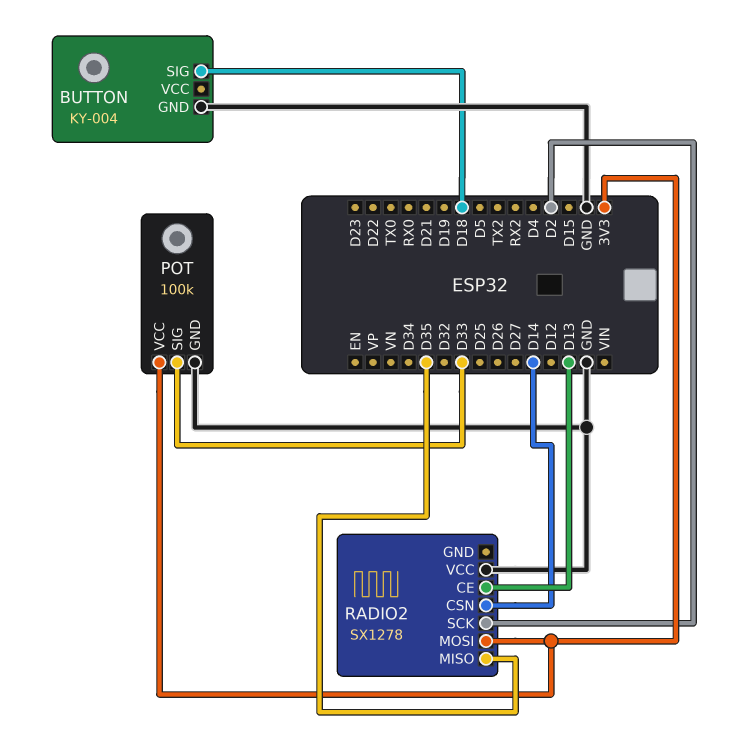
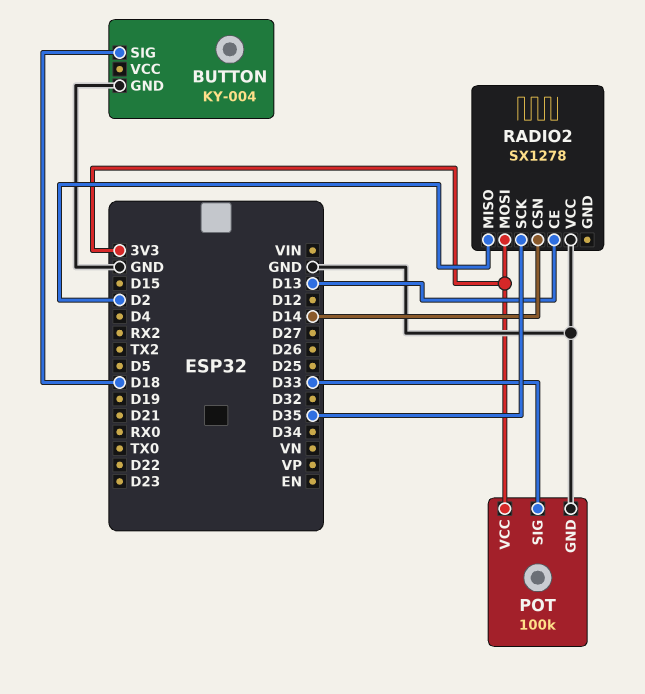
RADIO2 pin MISO: D35 -> D2
RADIO2 pin SCK: D2 -> D35

